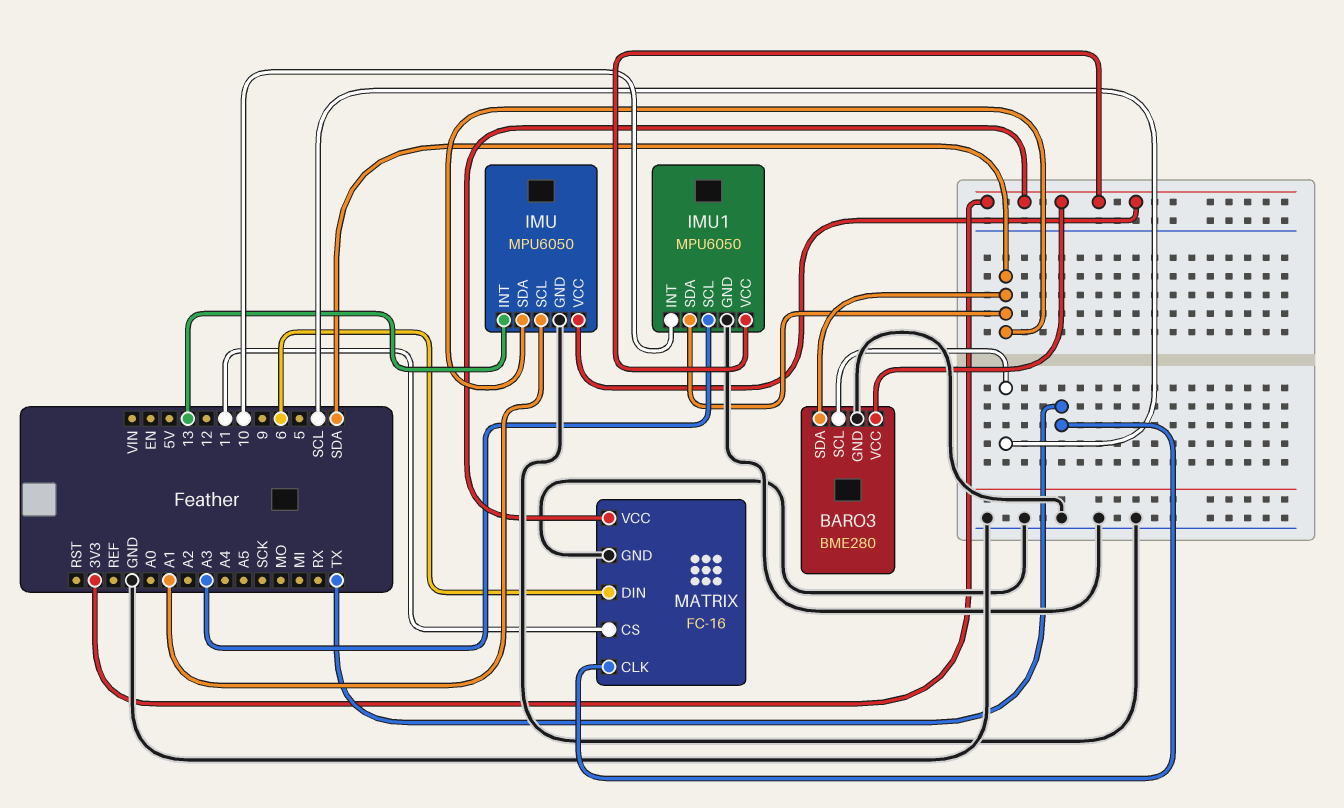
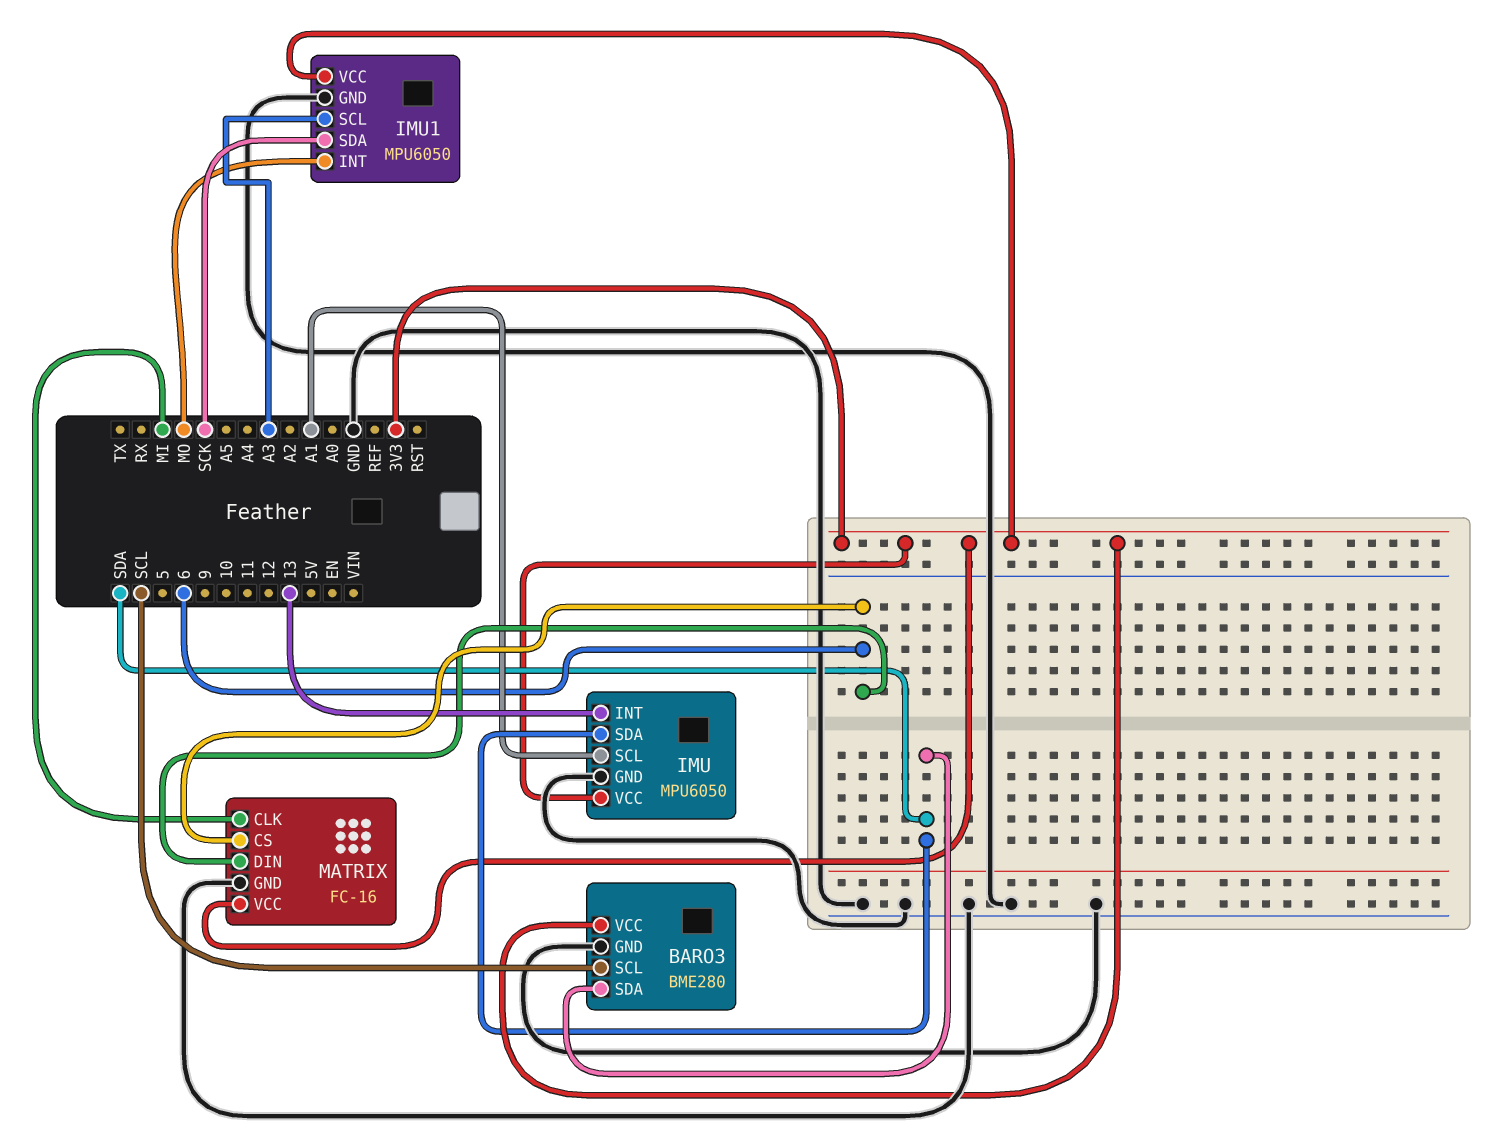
IMU1 pin INT: 10 -> MO
IMU1 pin SDA: SDA -> SCK
MATRIX pin CLK: TX -> MI
MATRIX pin CS: 11 -> 6

